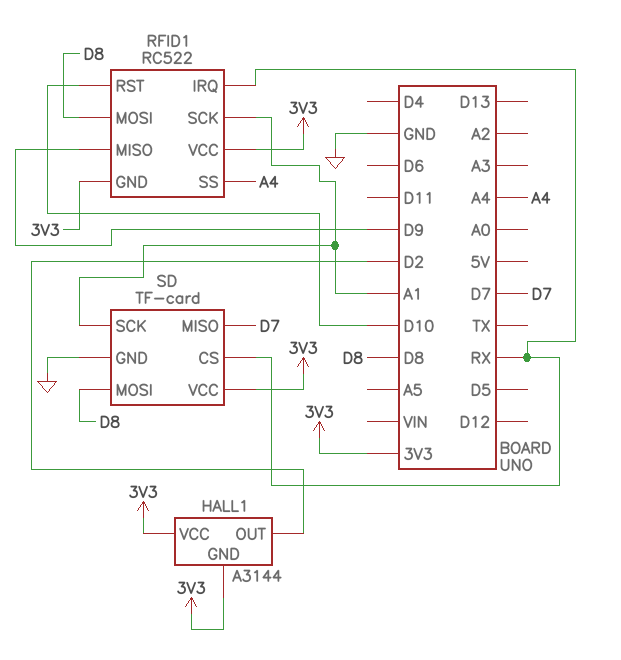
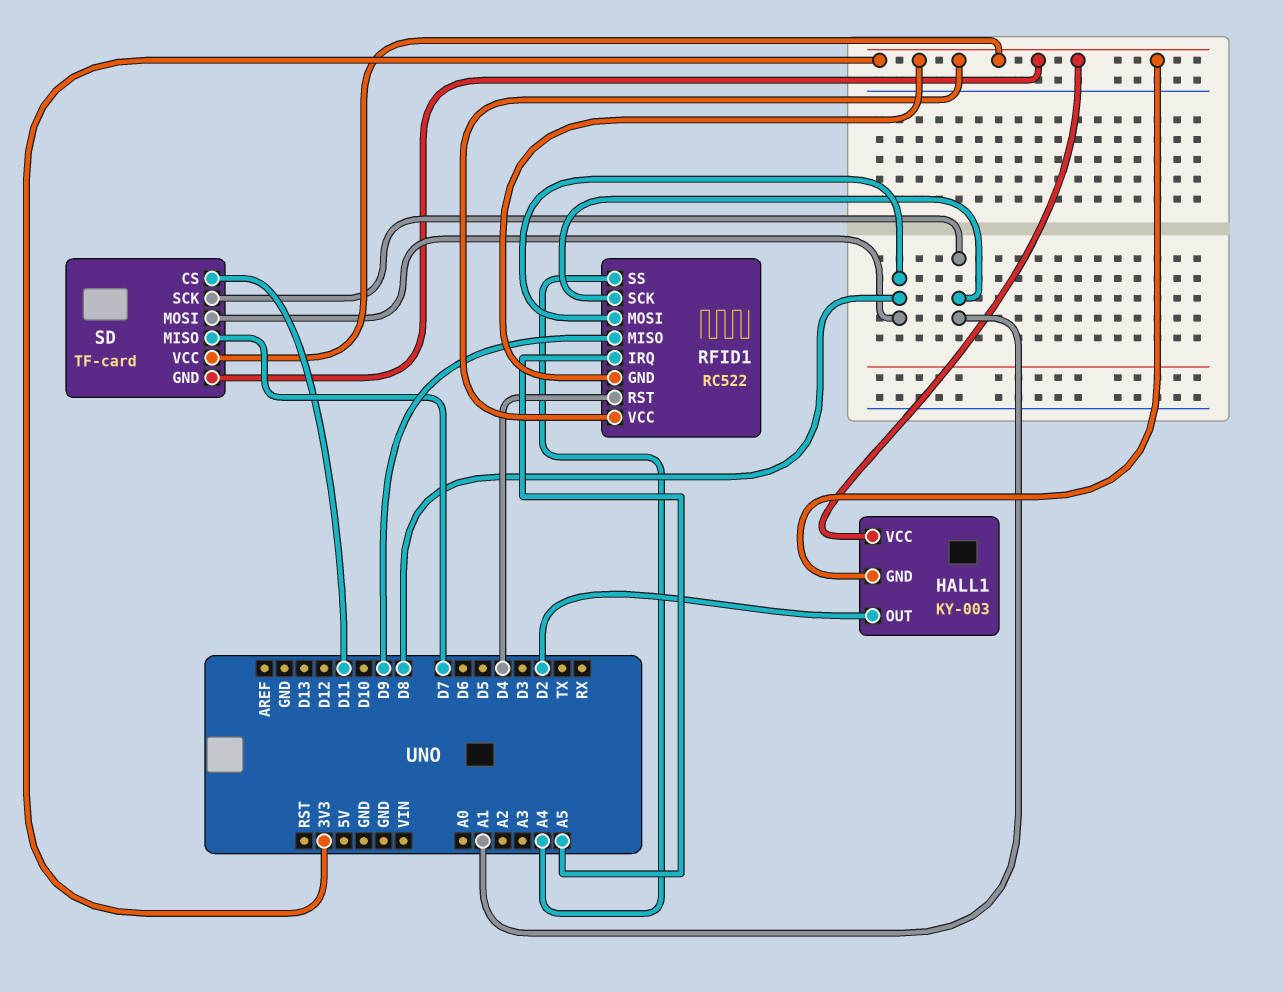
HALL1: A3144 -> KY-003
RFID1 pin IRQ: RX -> A5
RFID1 pin RST: D10 -> D4
SD pin CS: RX -> D11
SD pin GND: GND -> 3V3

